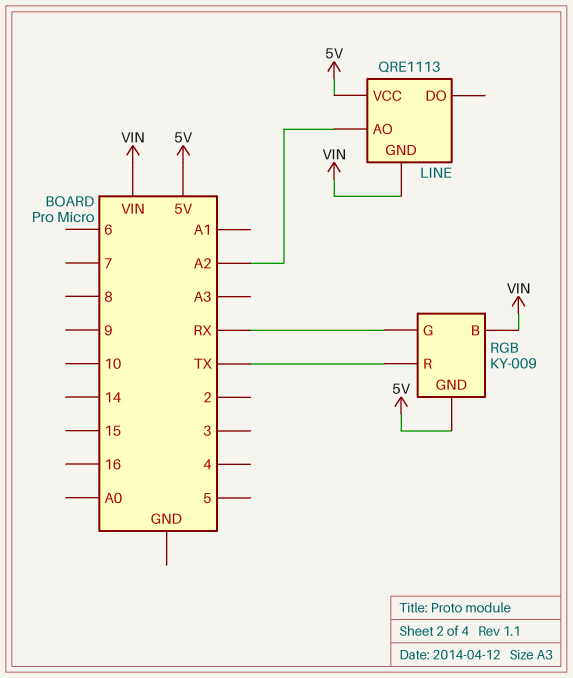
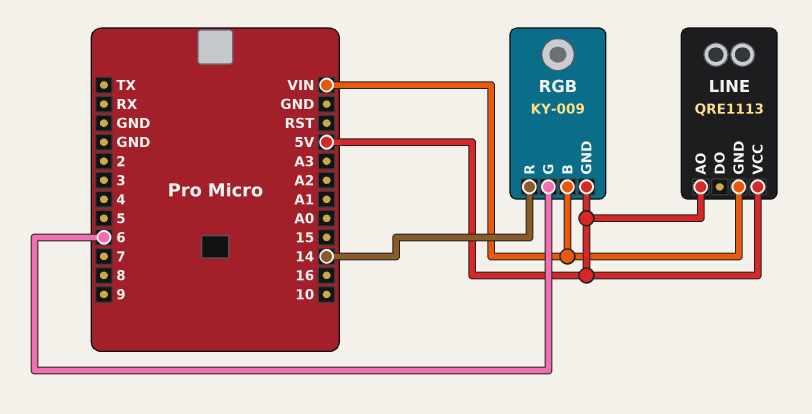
LINE pin AO: A2 -> 5V
RGB pin G: RX -> 6
RGB pin R: TX -> 14

